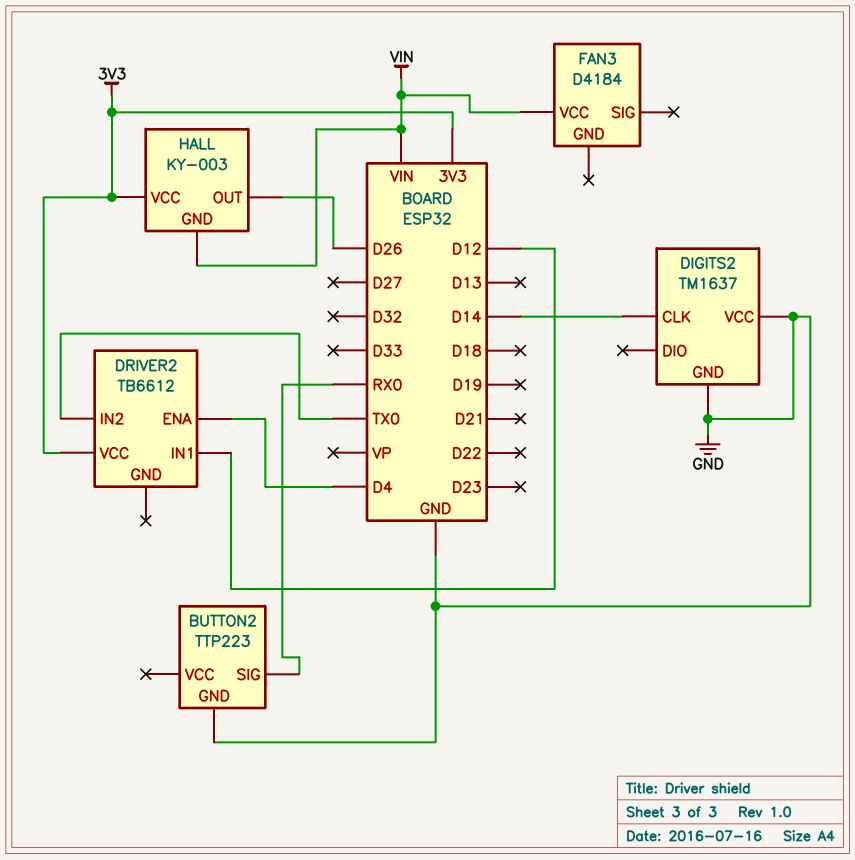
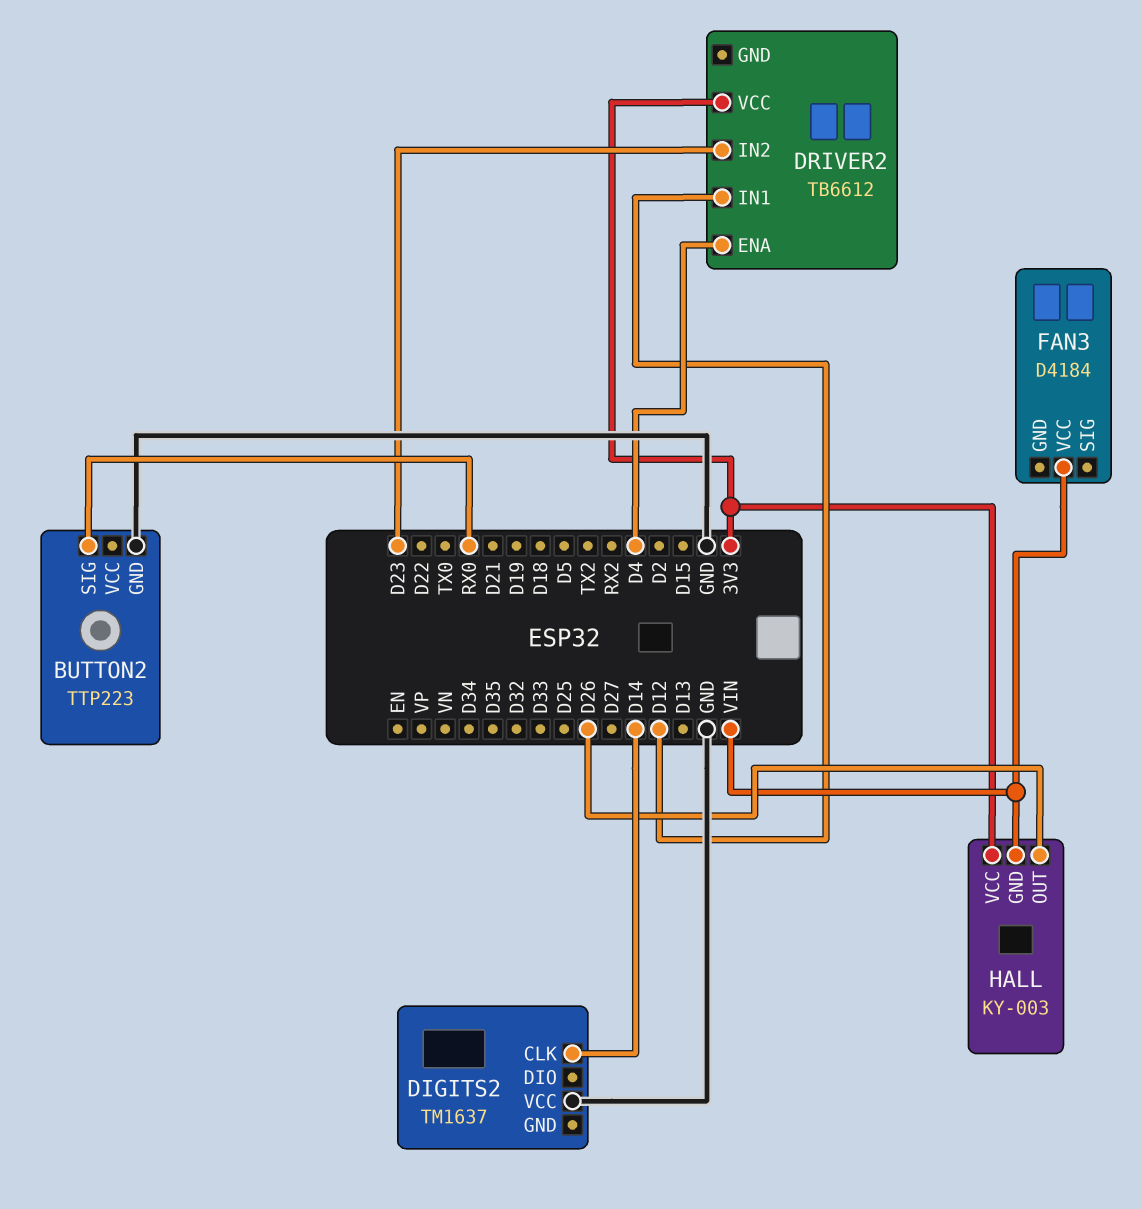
DIGITS2 pin GND: GND -> none
DRIVER2 pin IN2: TX0 -> D23

